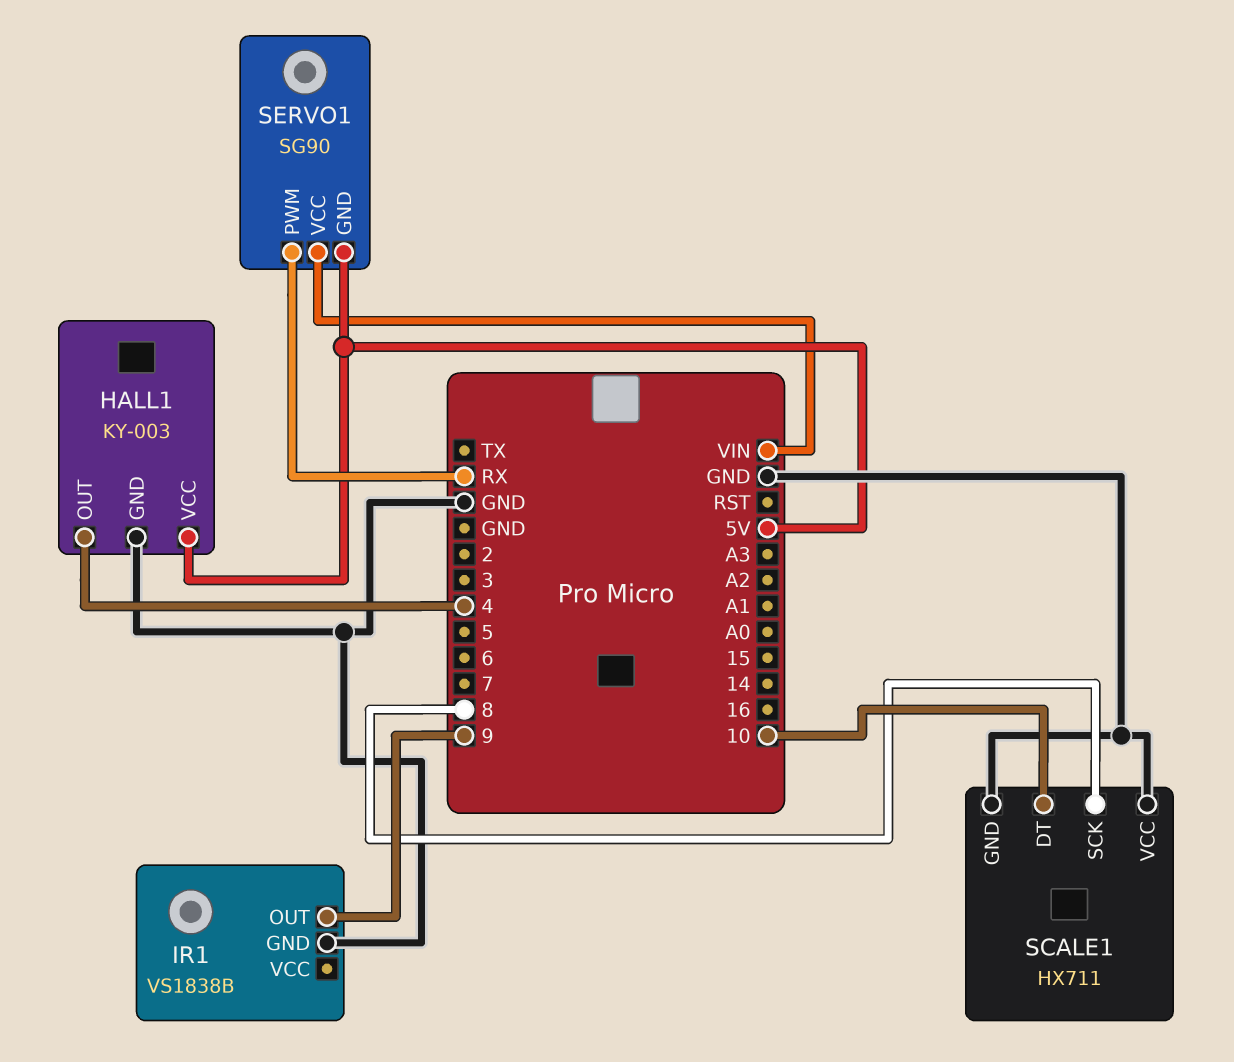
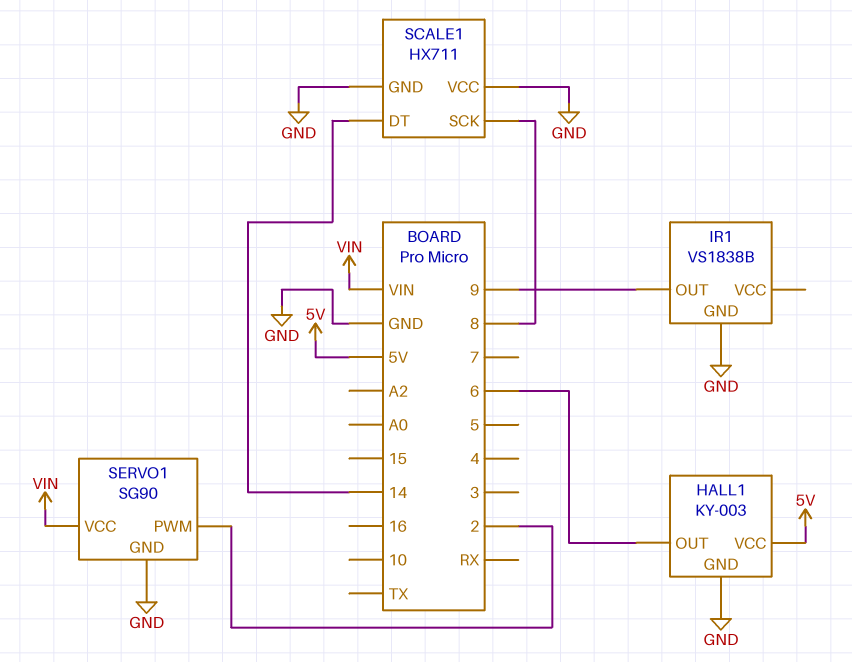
HALL1 pin OUT: 4 -> 6
SCALE1 pin DT: 10 -> 14
SERVO1 pin GND: 5V -> GND
SERVO1 pin PWM: RX -> 2

